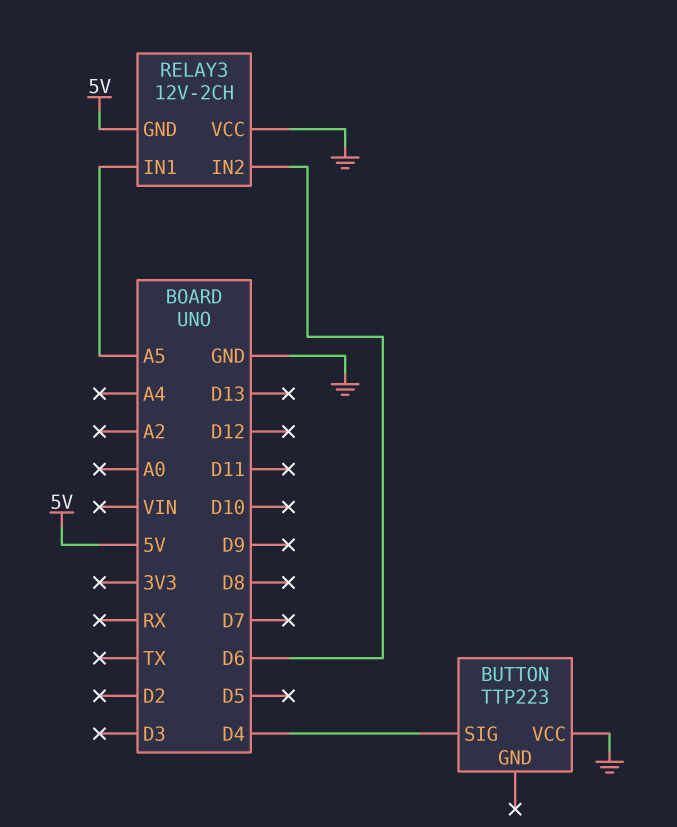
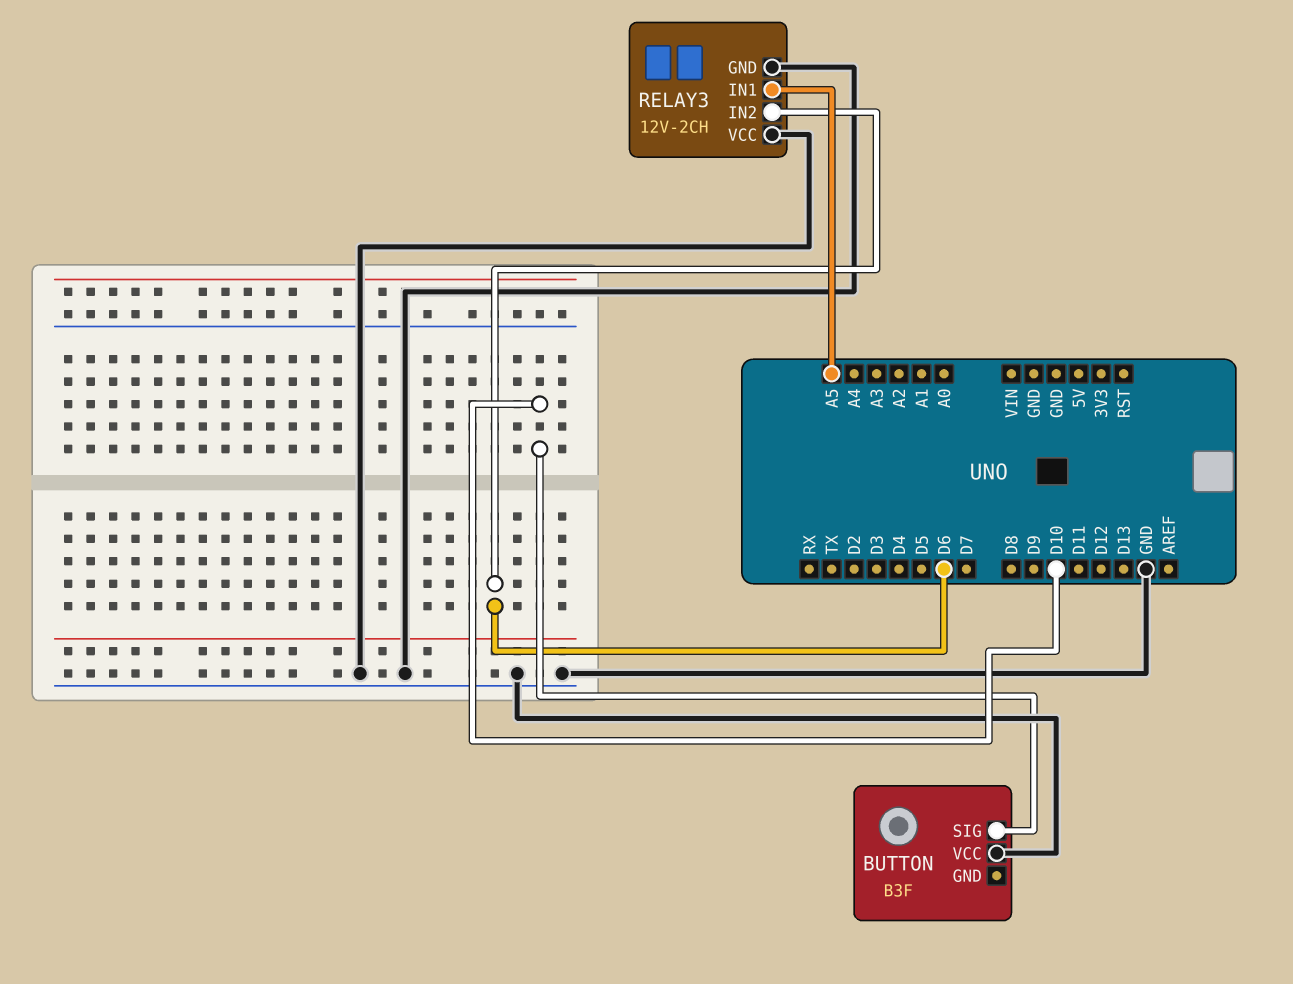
BUTTON: TTP223 -> B3F
BUTTON pin SIG: D4 -> D10
RELAY3 pin GND: 5V -> GND

